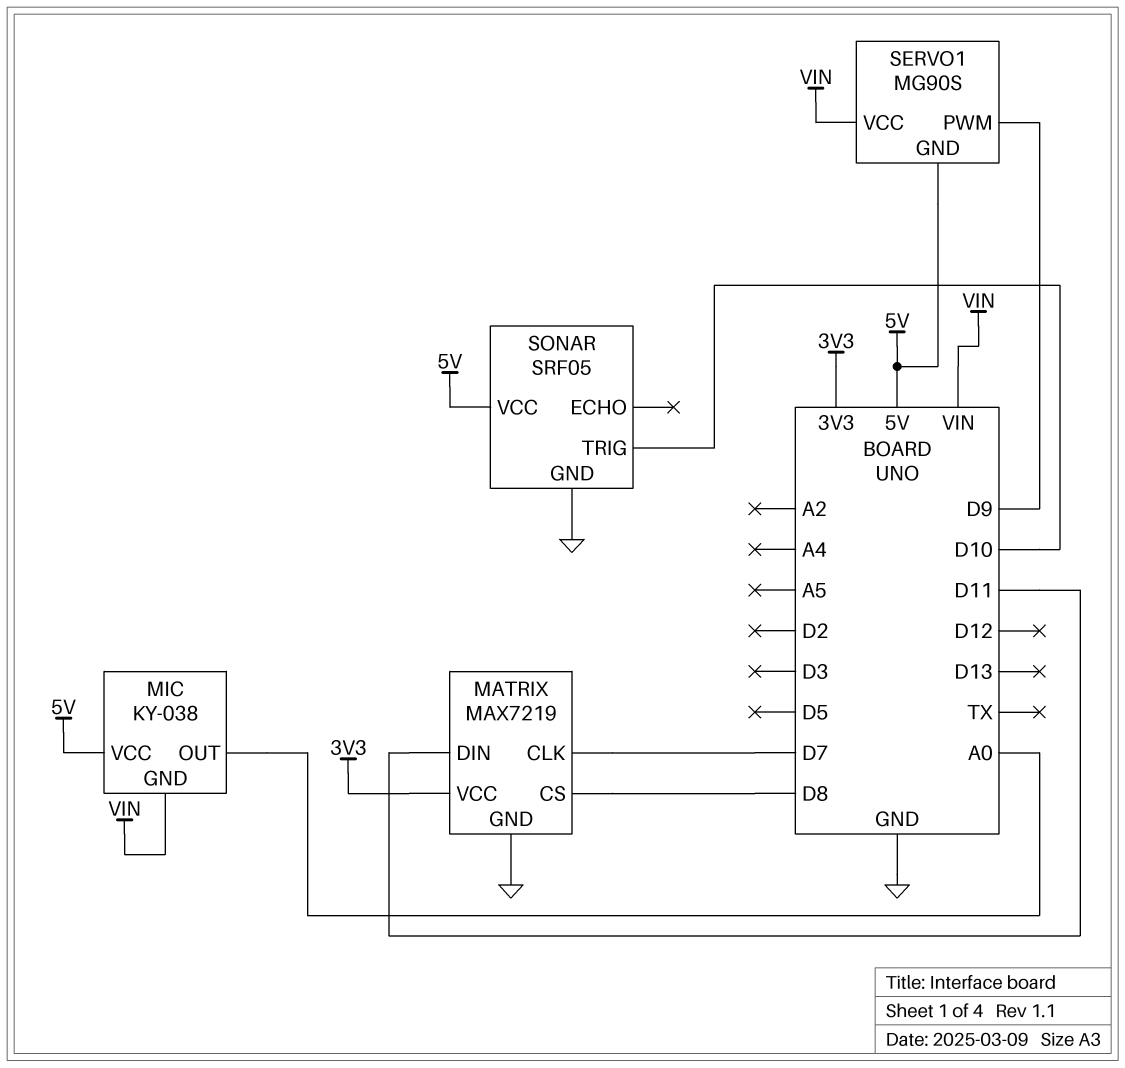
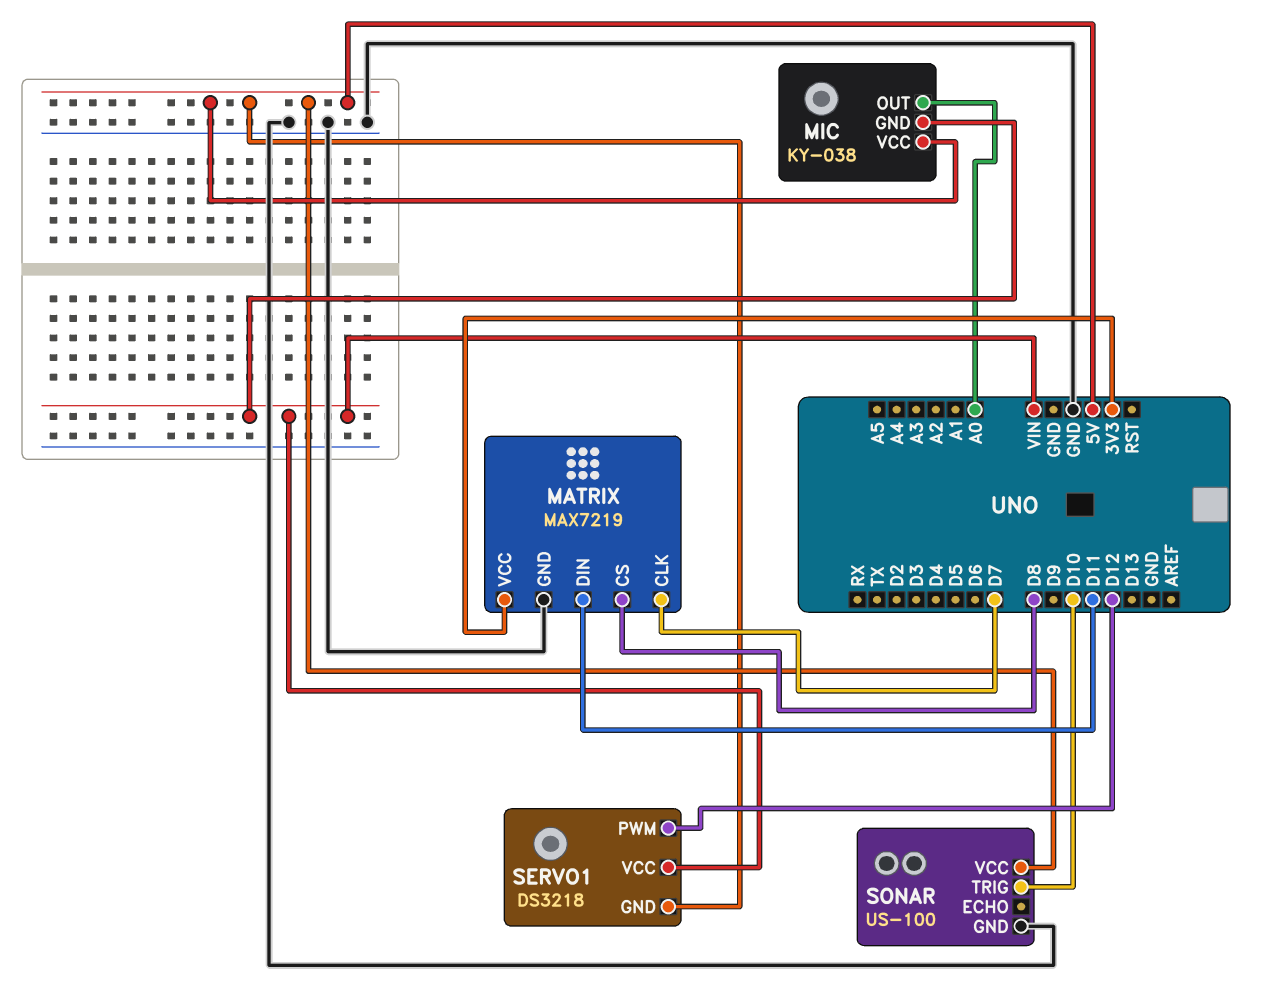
SERVO1: MG90S -> DS3218
SERVO1 pin PWM: D9 -> D12
SONAR: SRF05 -> US-100

